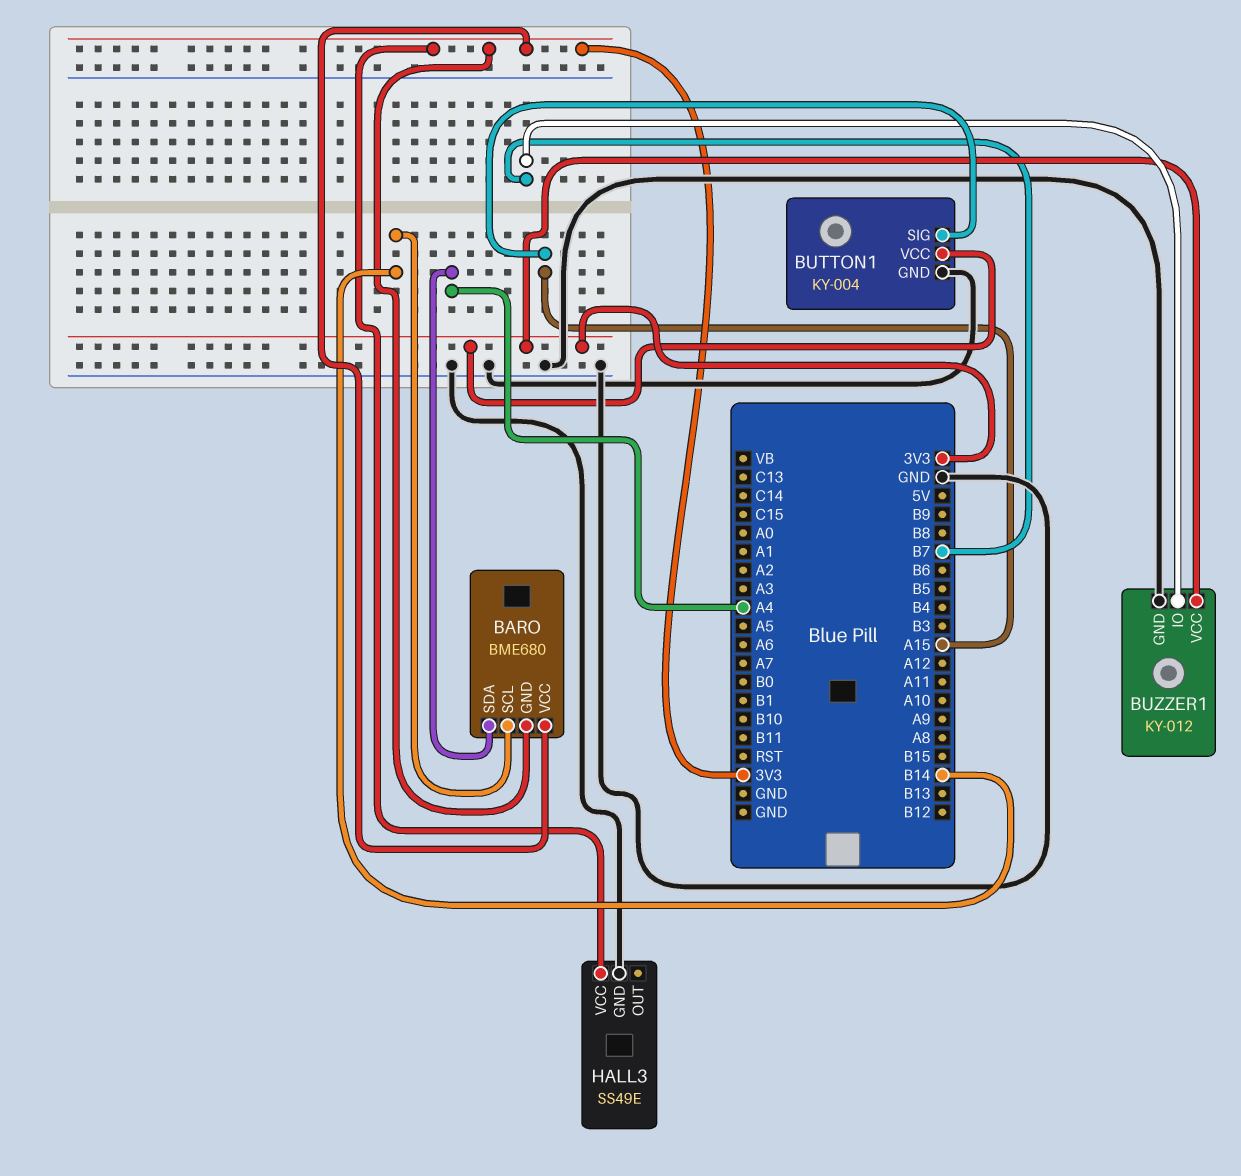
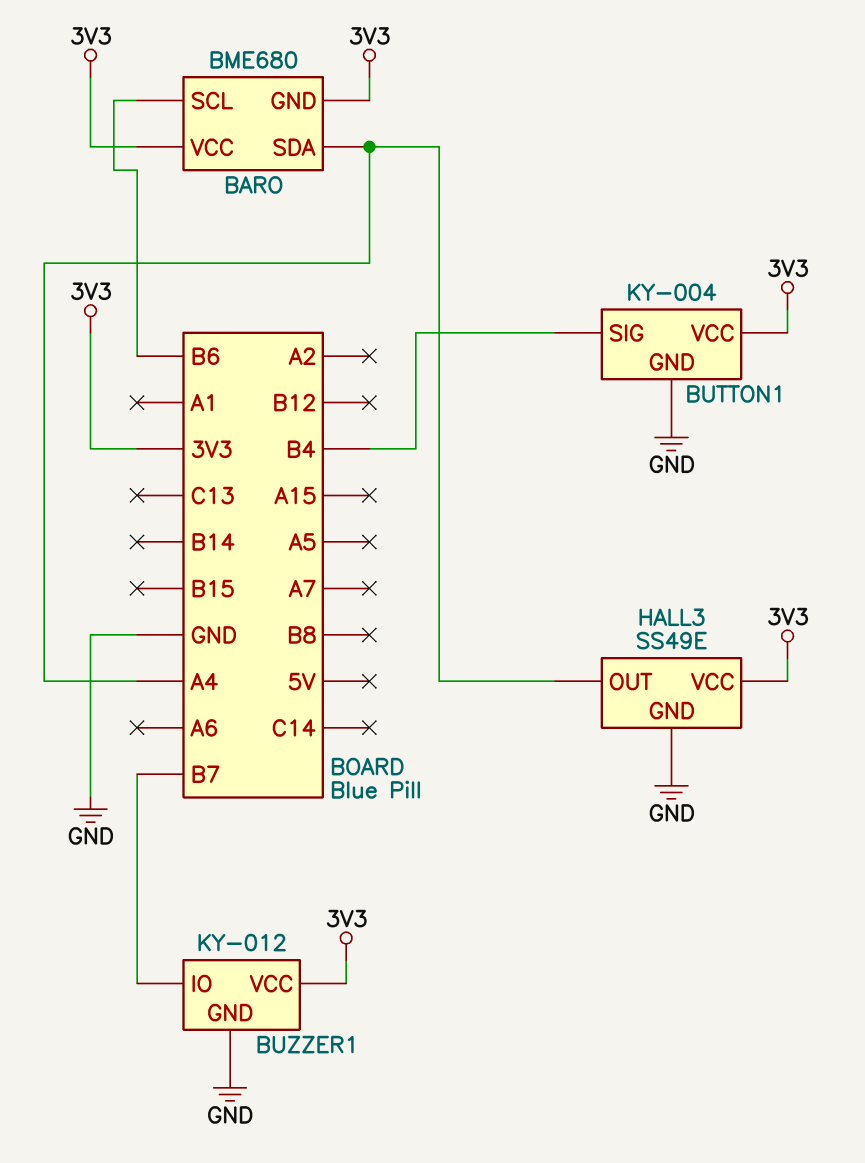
BARO pin SCL: B14 -> B6
BUTTON1 pin SIG: A15 -> B4
HALL3 pin OUT: none -> A4

